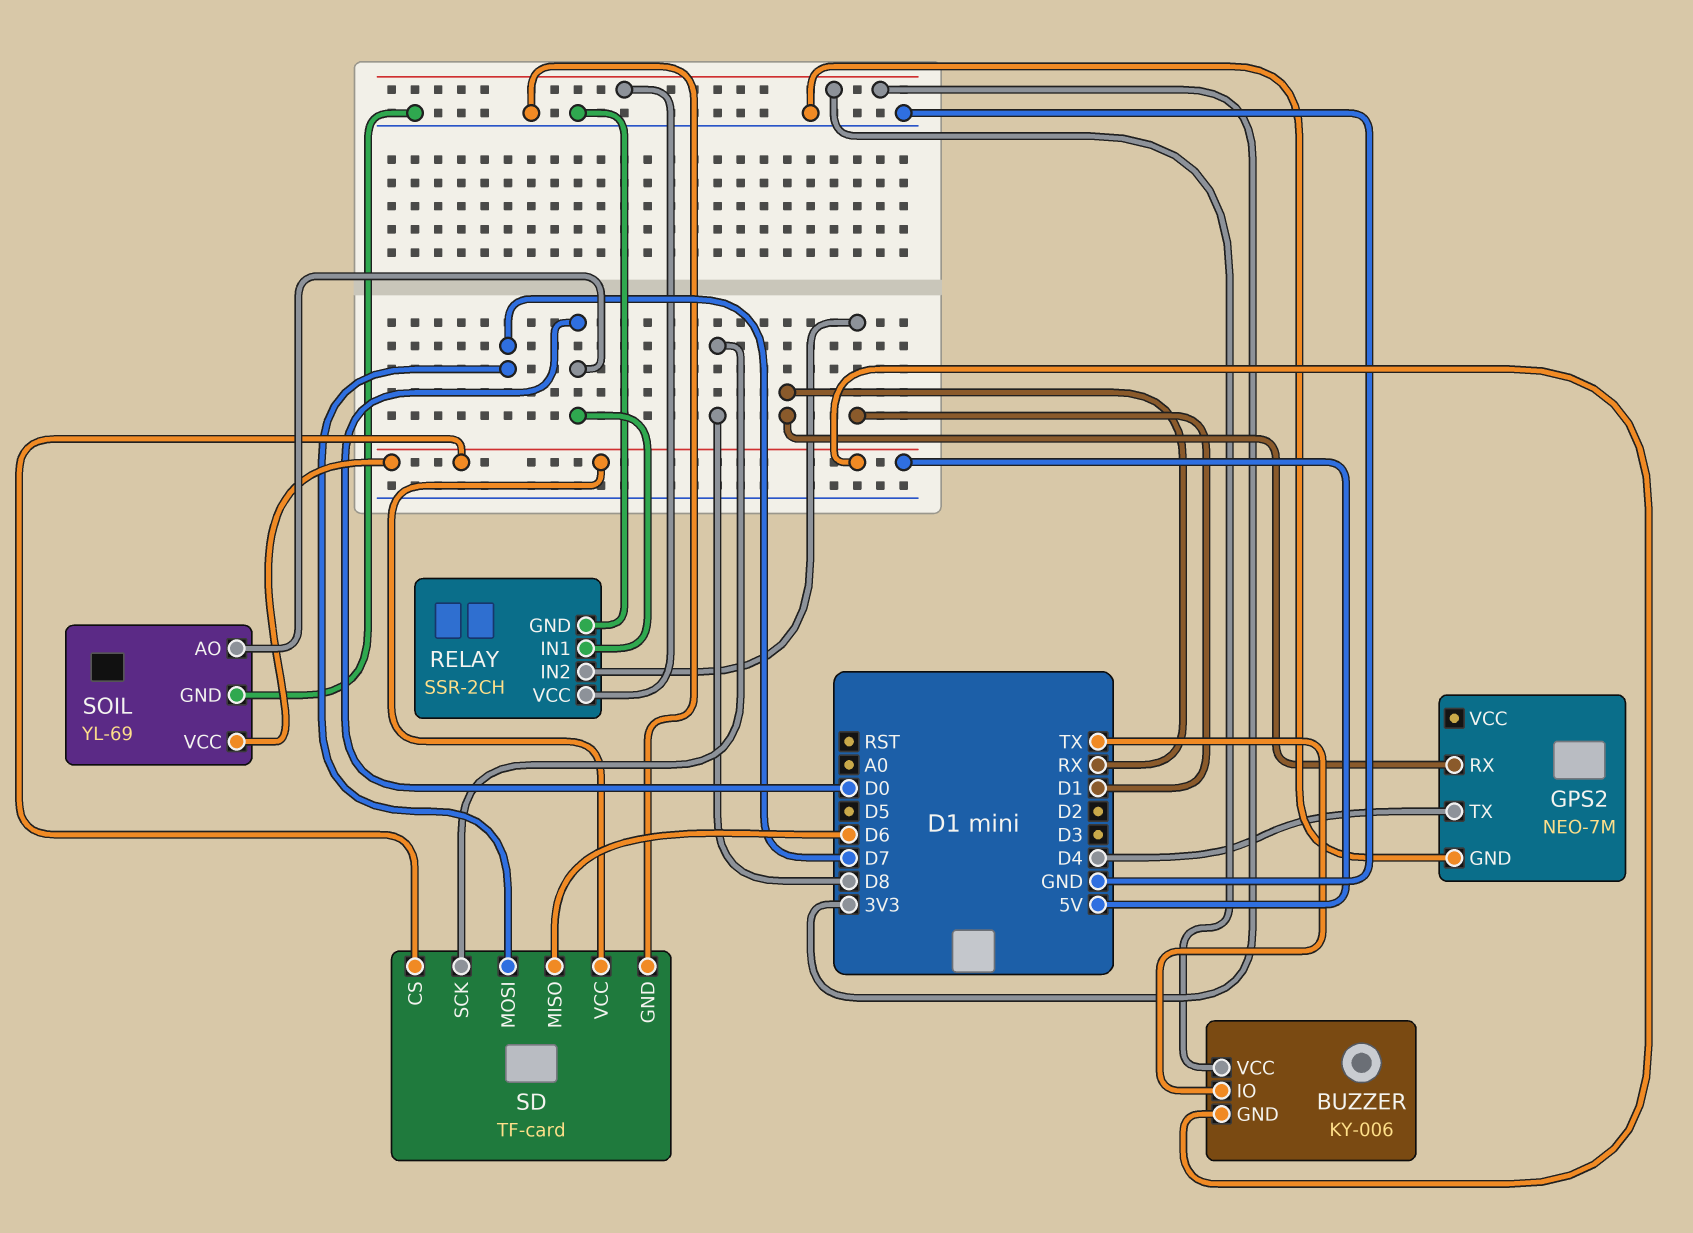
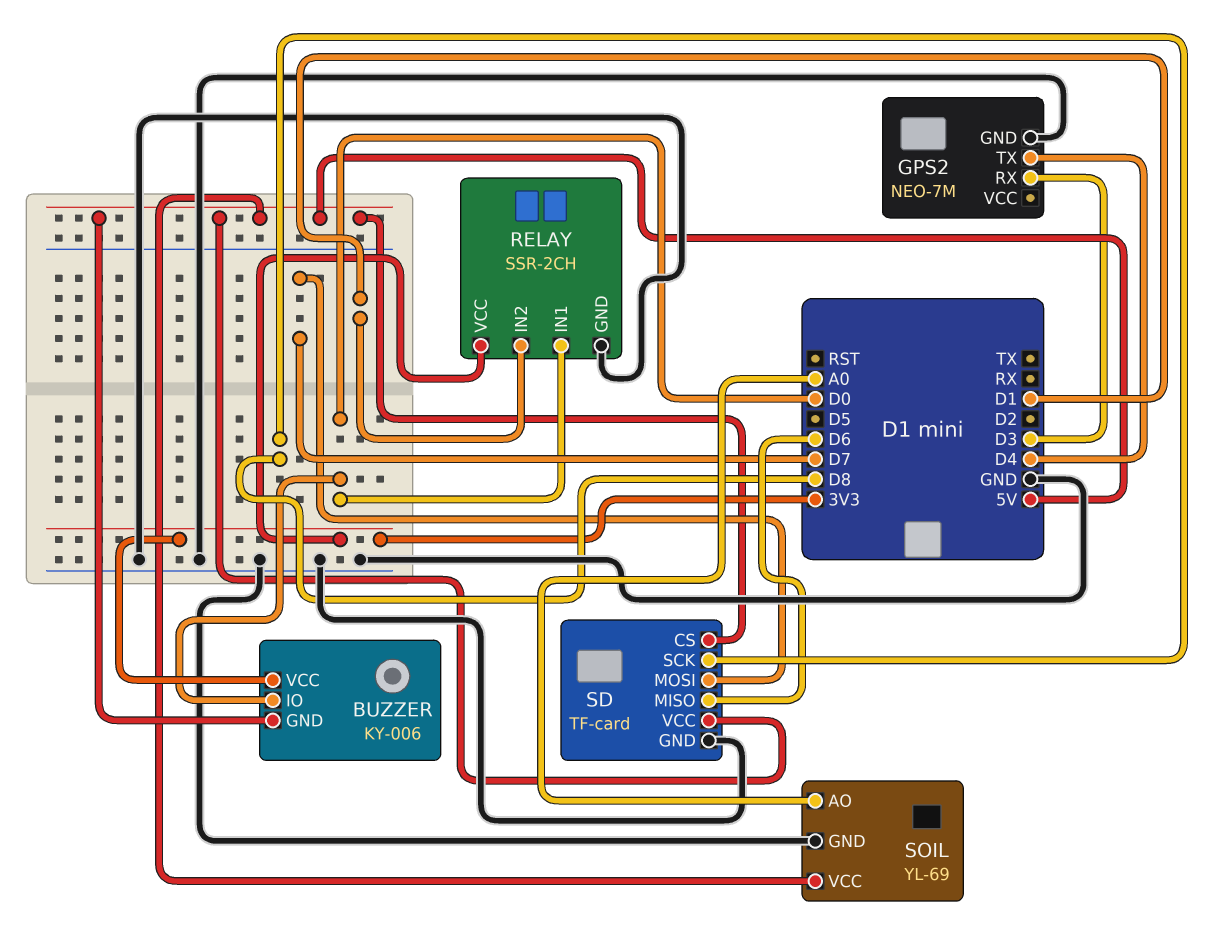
BUZZER pin IO: TX -> D0
GPS2 pin RX: RX -> D3
SOIL pin AO: D0 -> A0

